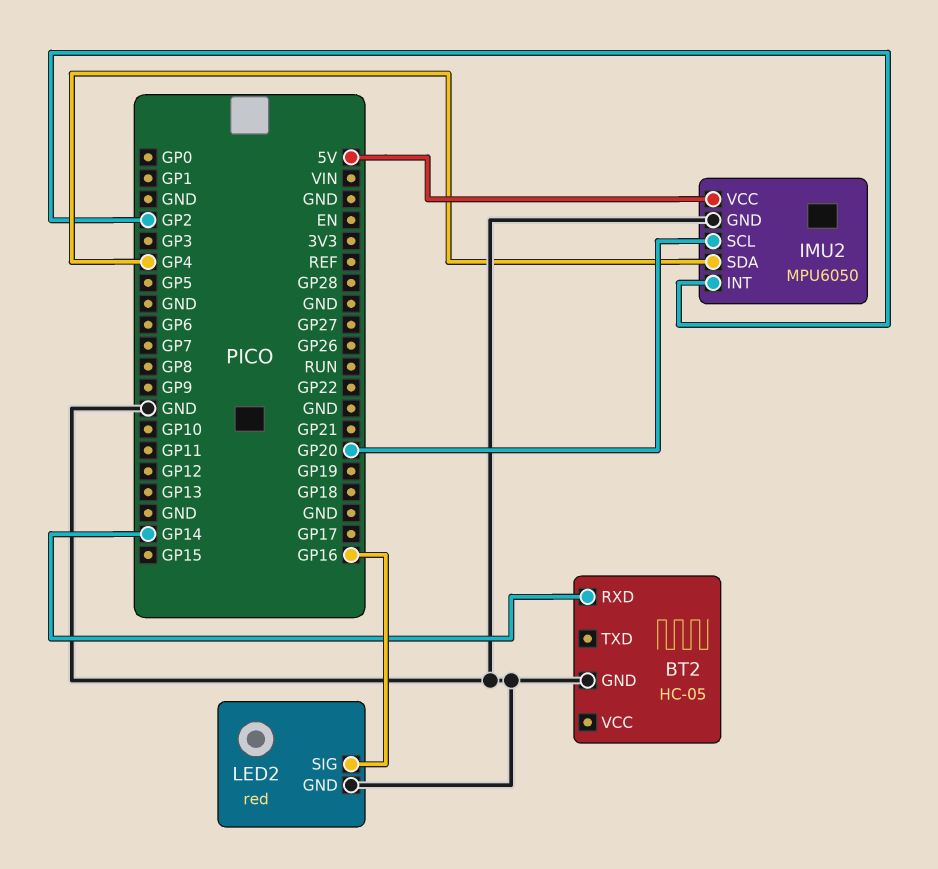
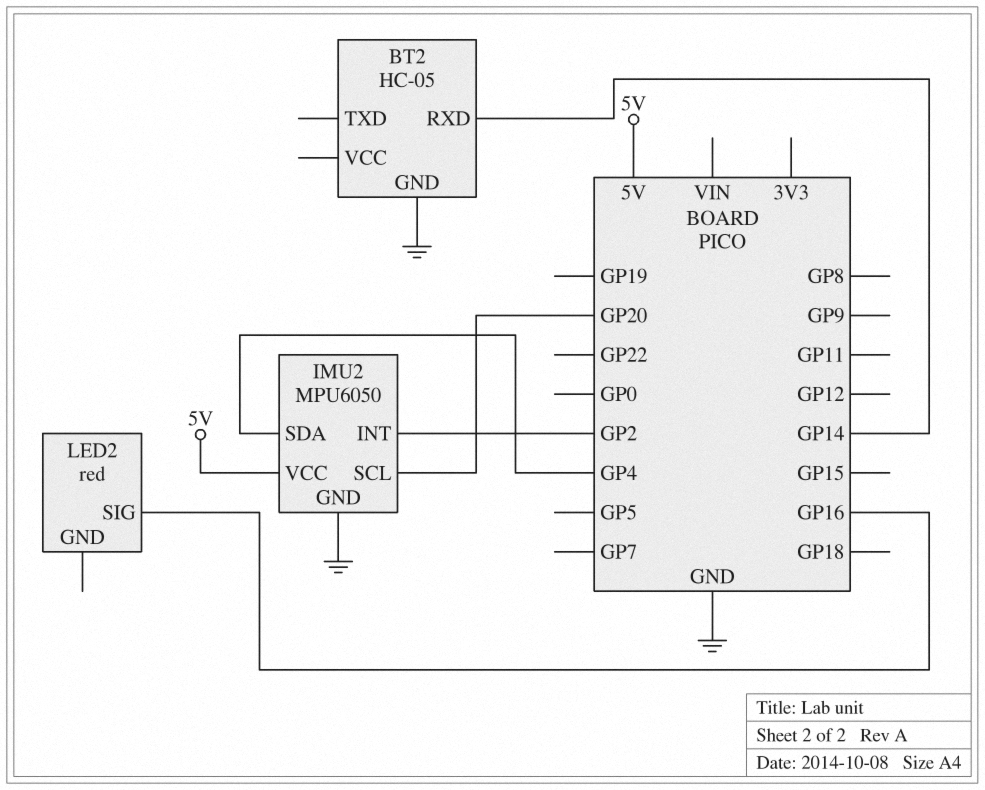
LED2 pin GND: GND -> none

